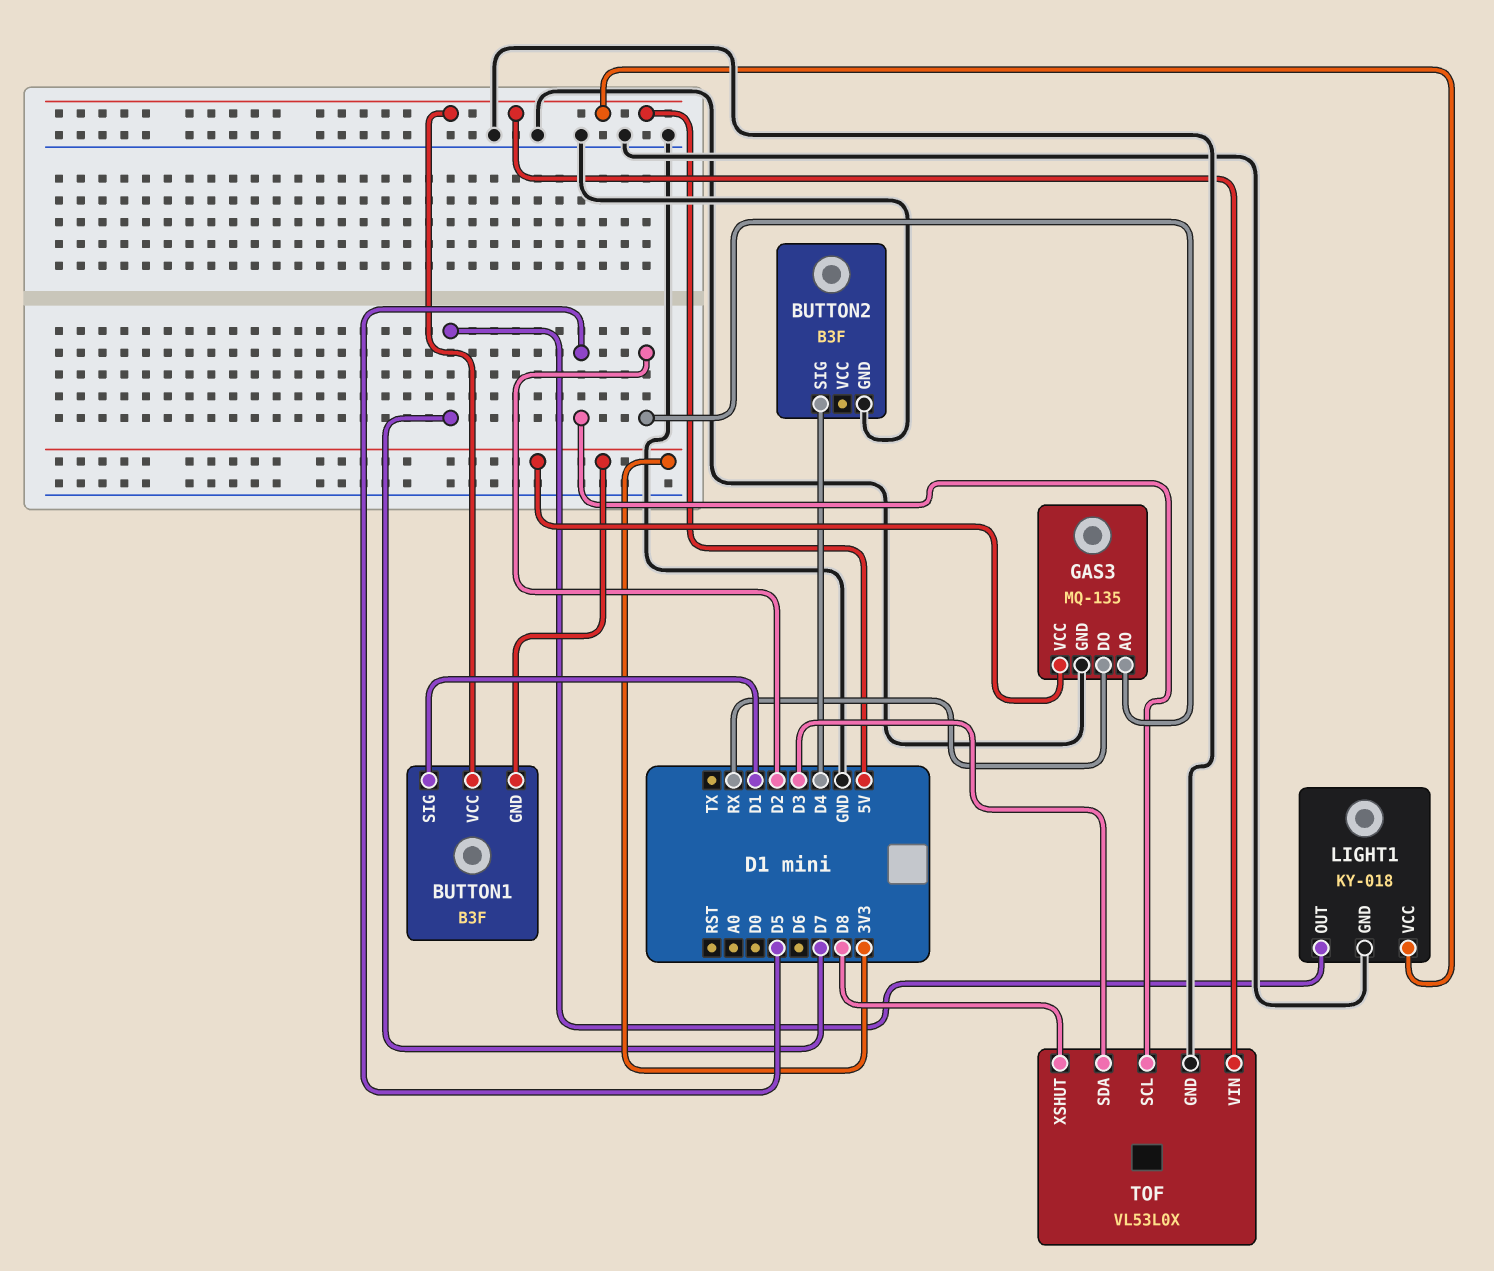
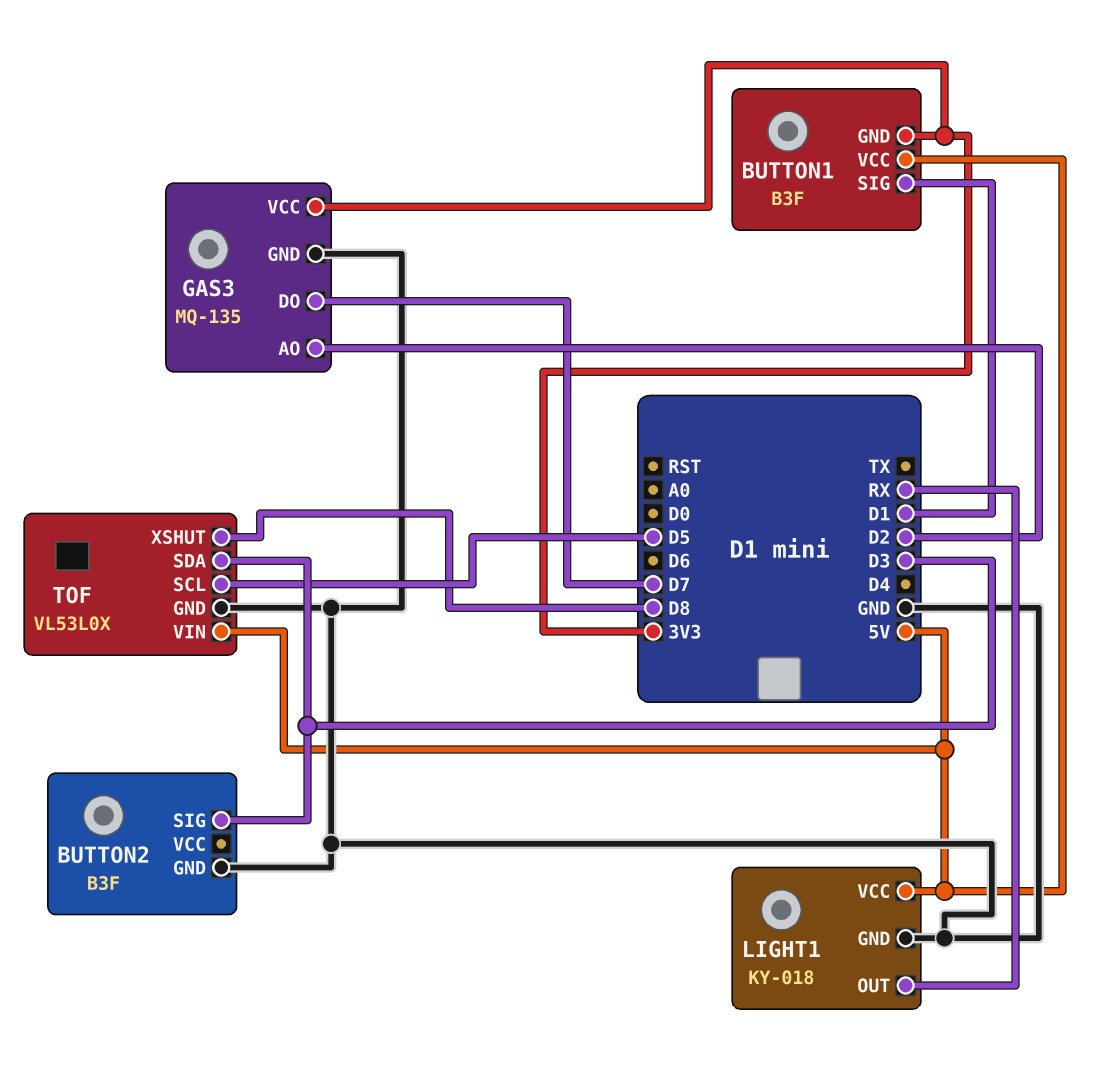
BUTTON2 pin SIG: D4 -> D3
GAS3 pin DO: RX -> D7
LIGHT1 pin OUT: D7 -> RX

